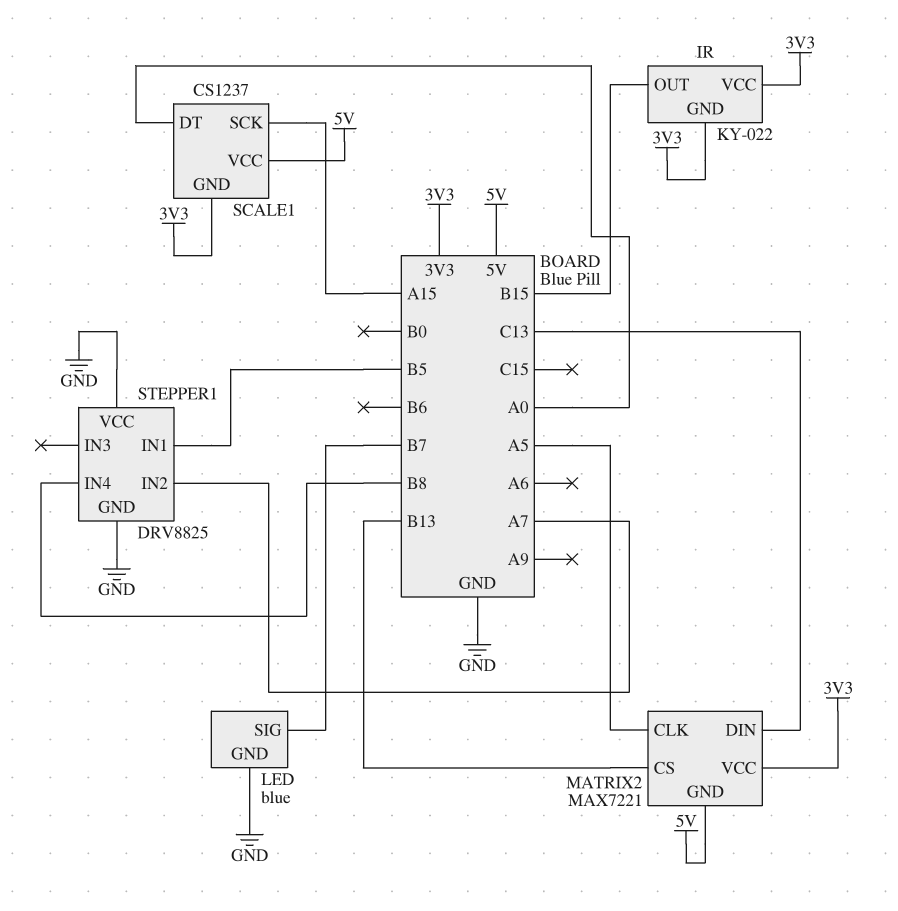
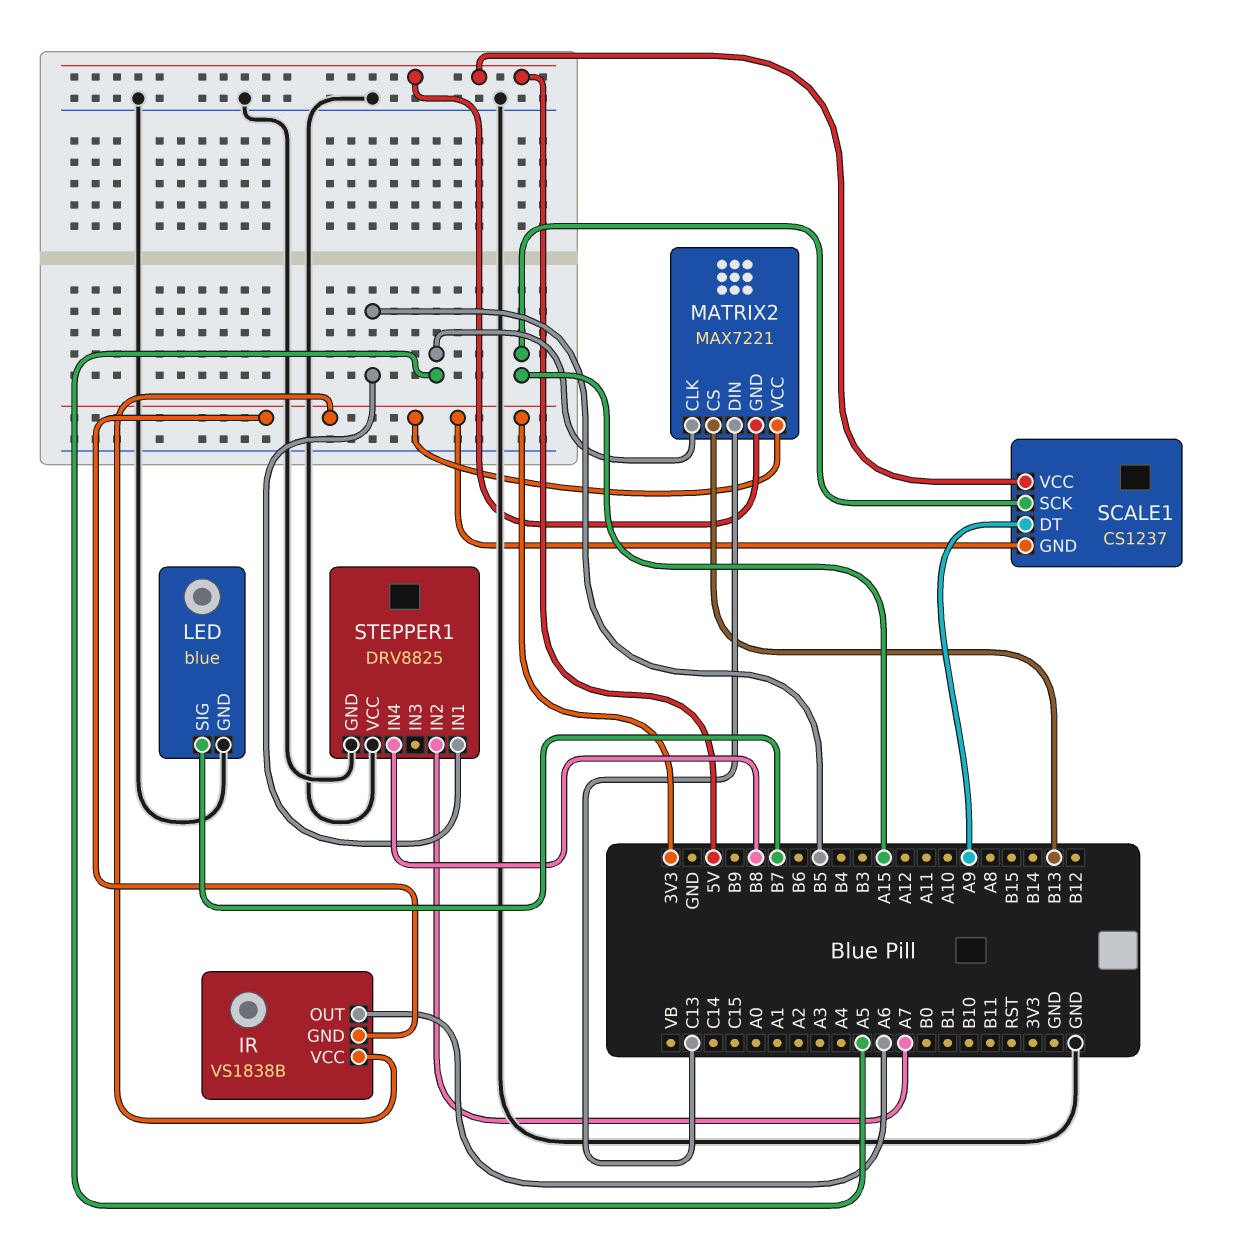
IR: KY-022 -> VS1838B
IR pin OUT: B15 -> A6
SCALE1 pin DT: A0 -> A9

